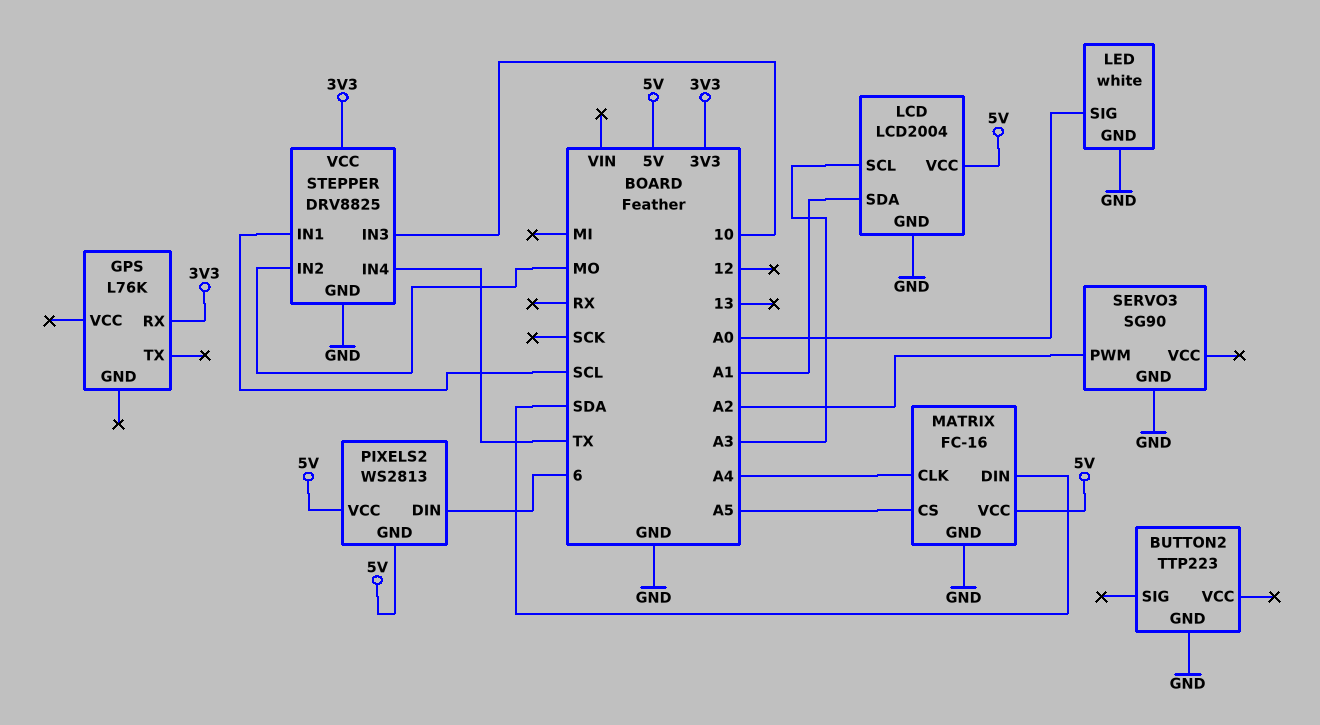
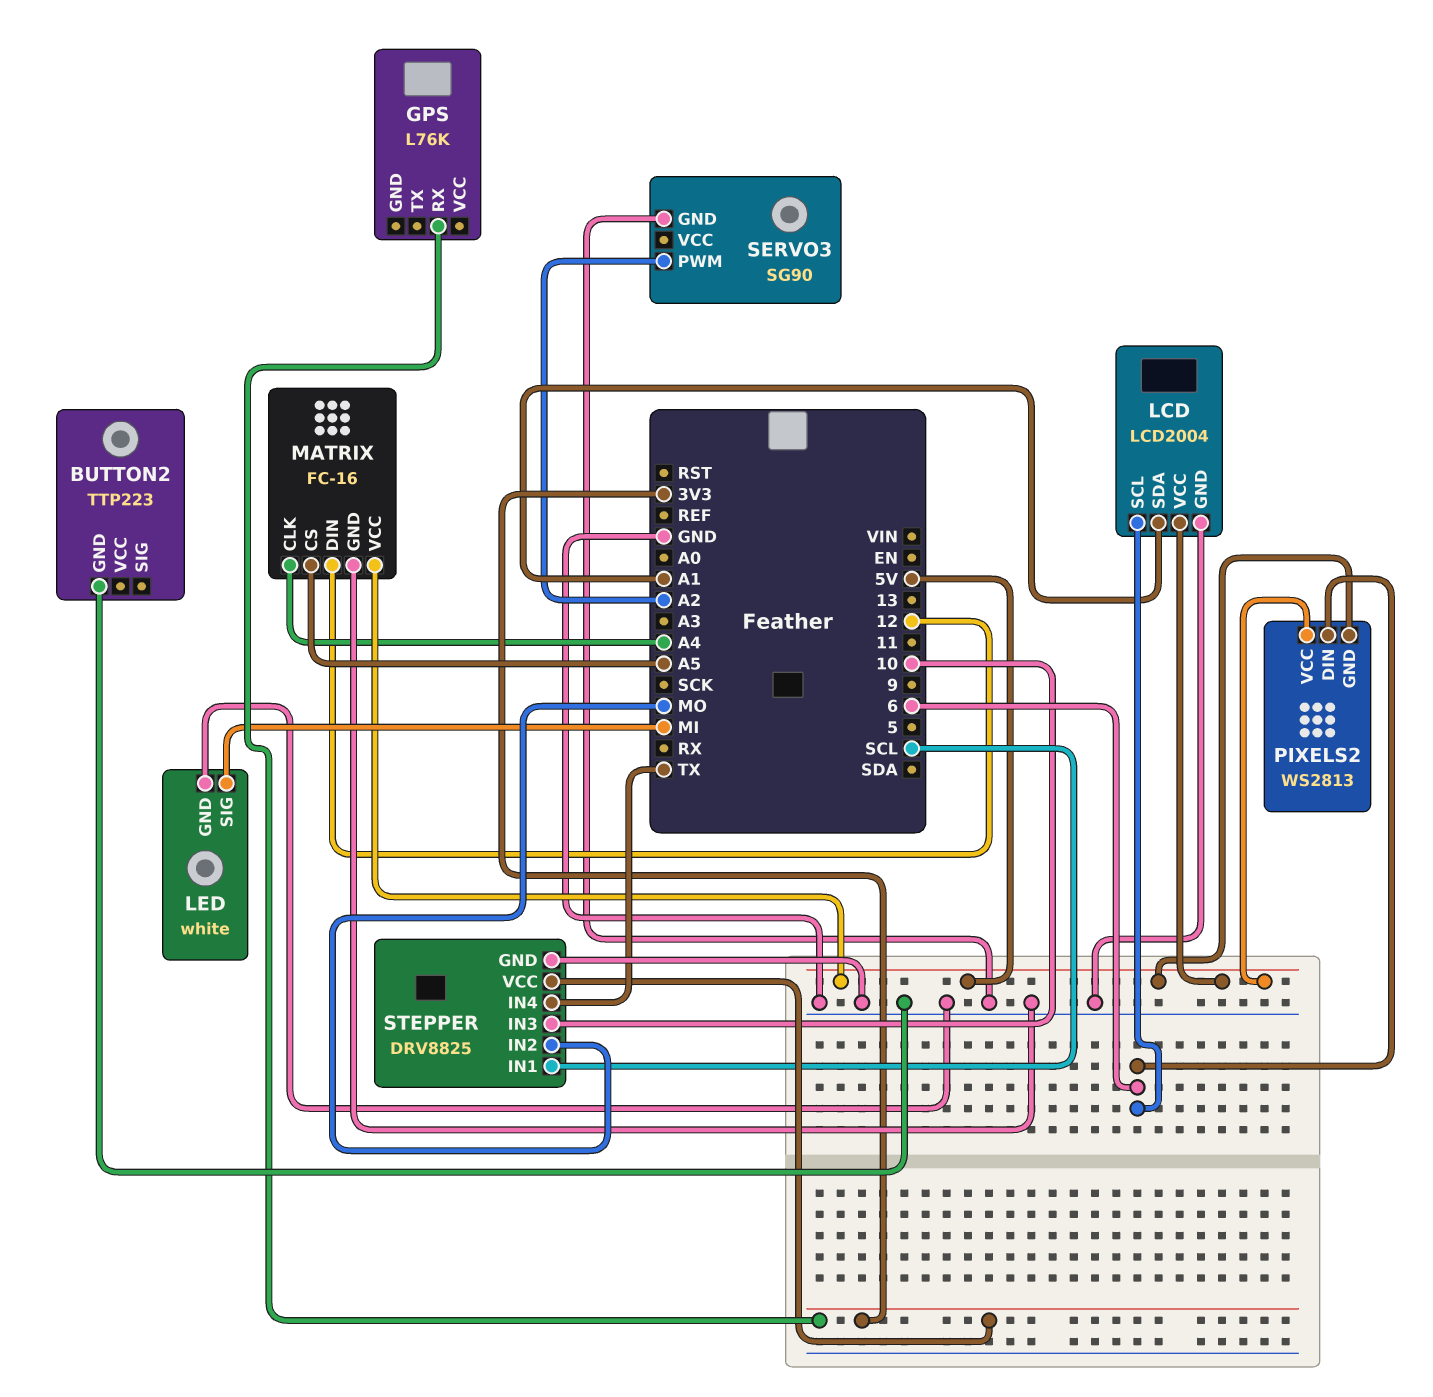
LCD pin SCL: A3 -> 6
LED pin SIG: A0 -> MI
MATRIX pin DIN: SDA -> 12

